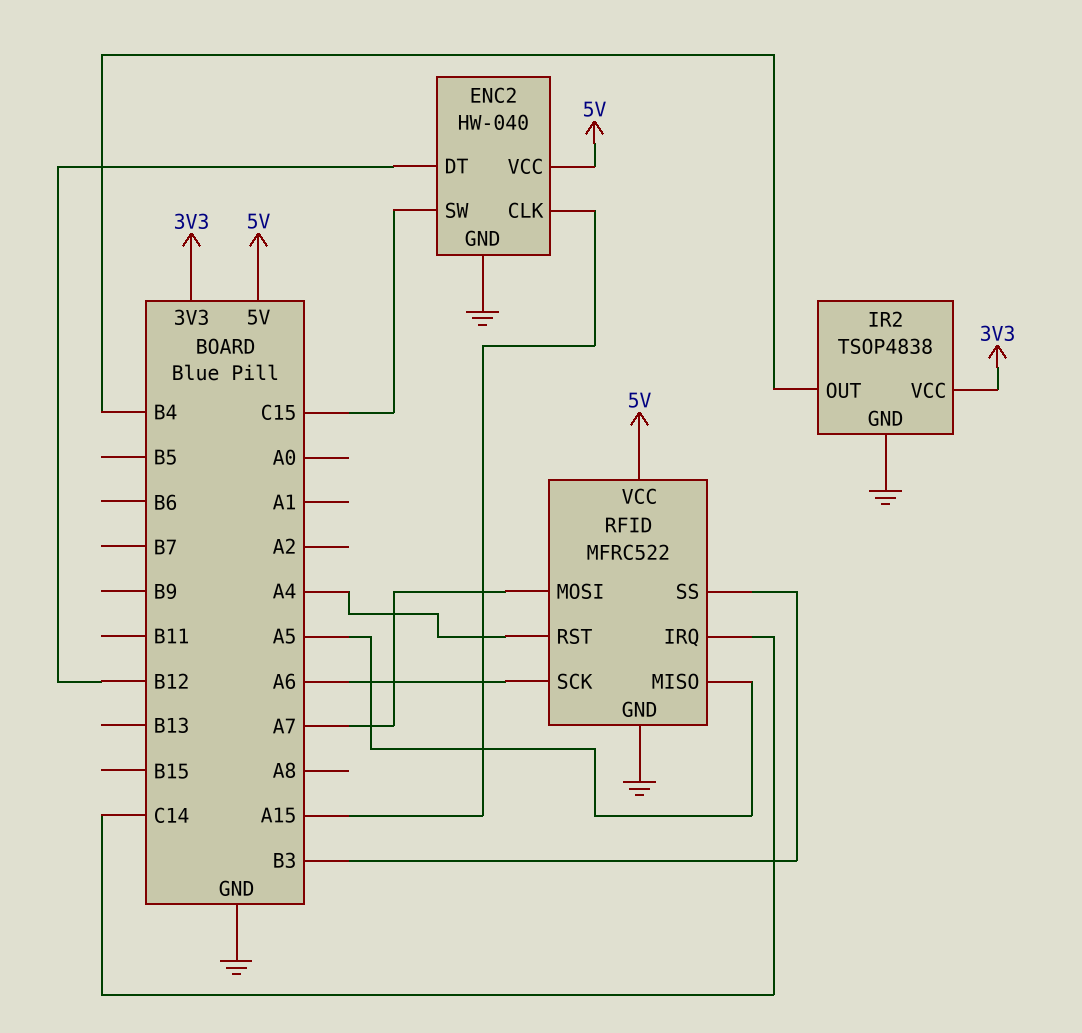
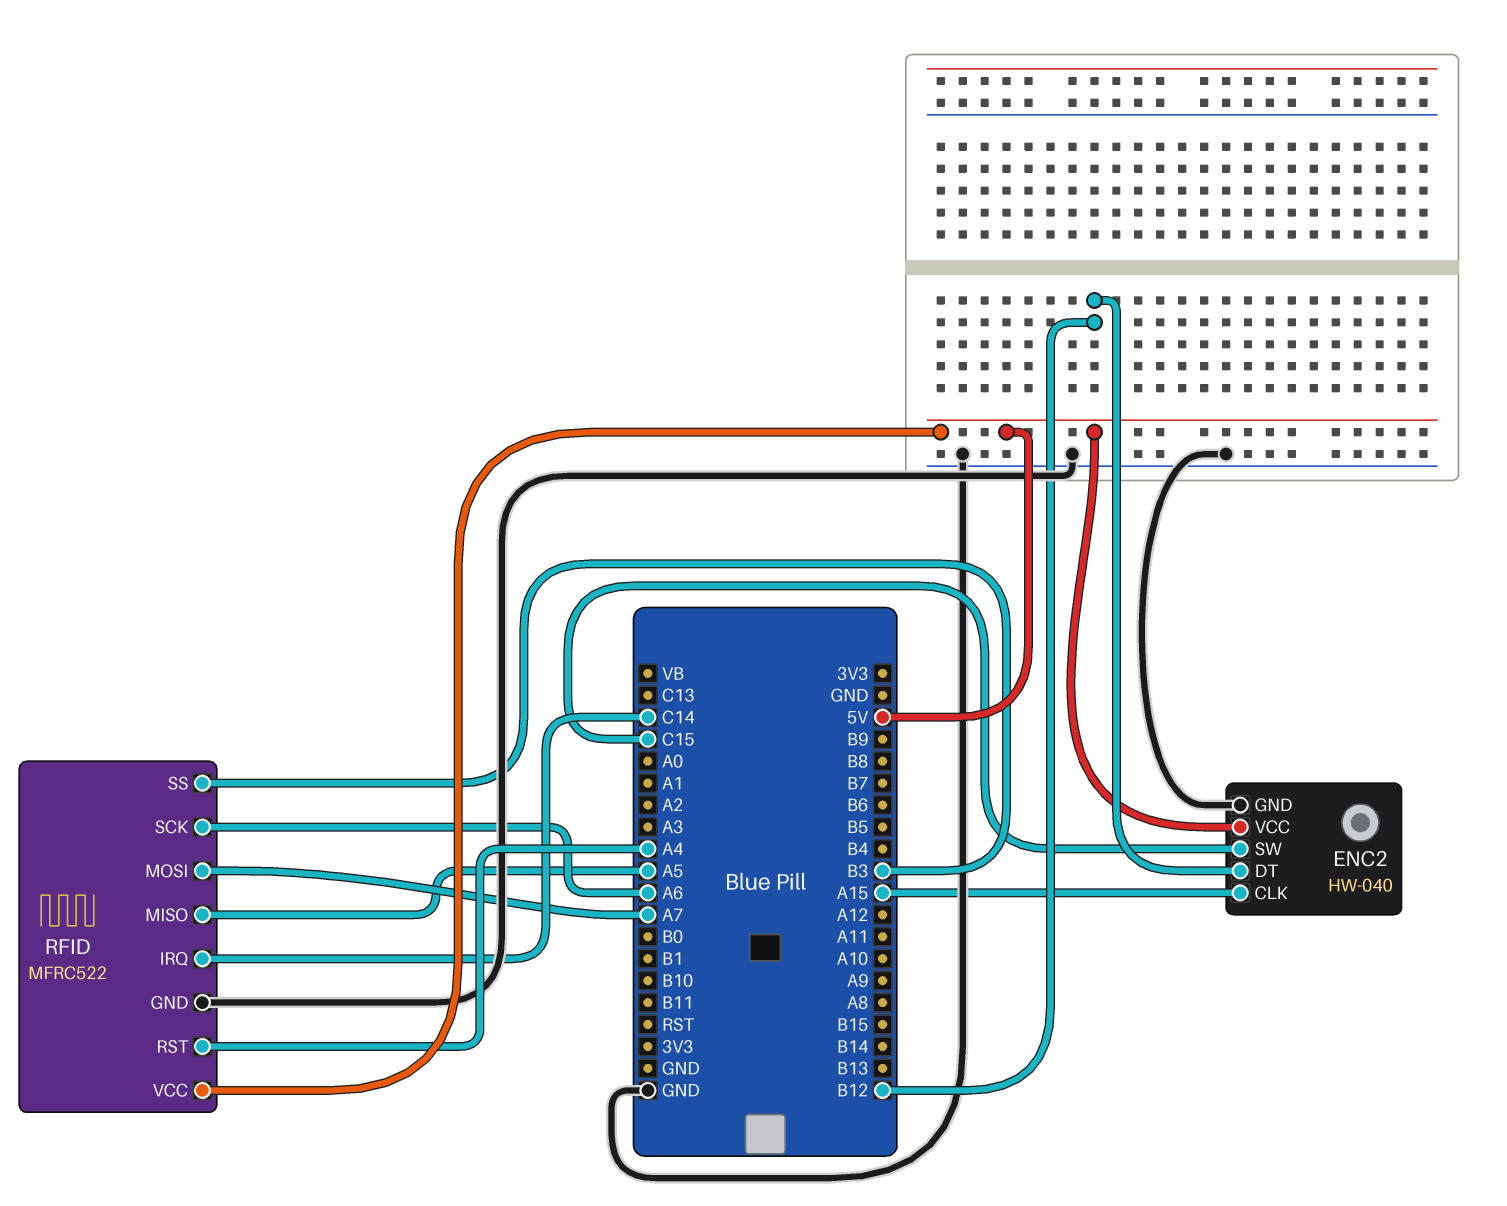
IR2: TSOP4838 -> none
IR2 pin GND: GND -> none
IR2 pin OUT: B4 -> none
IR2 pin VCC: 3V3 -> none

